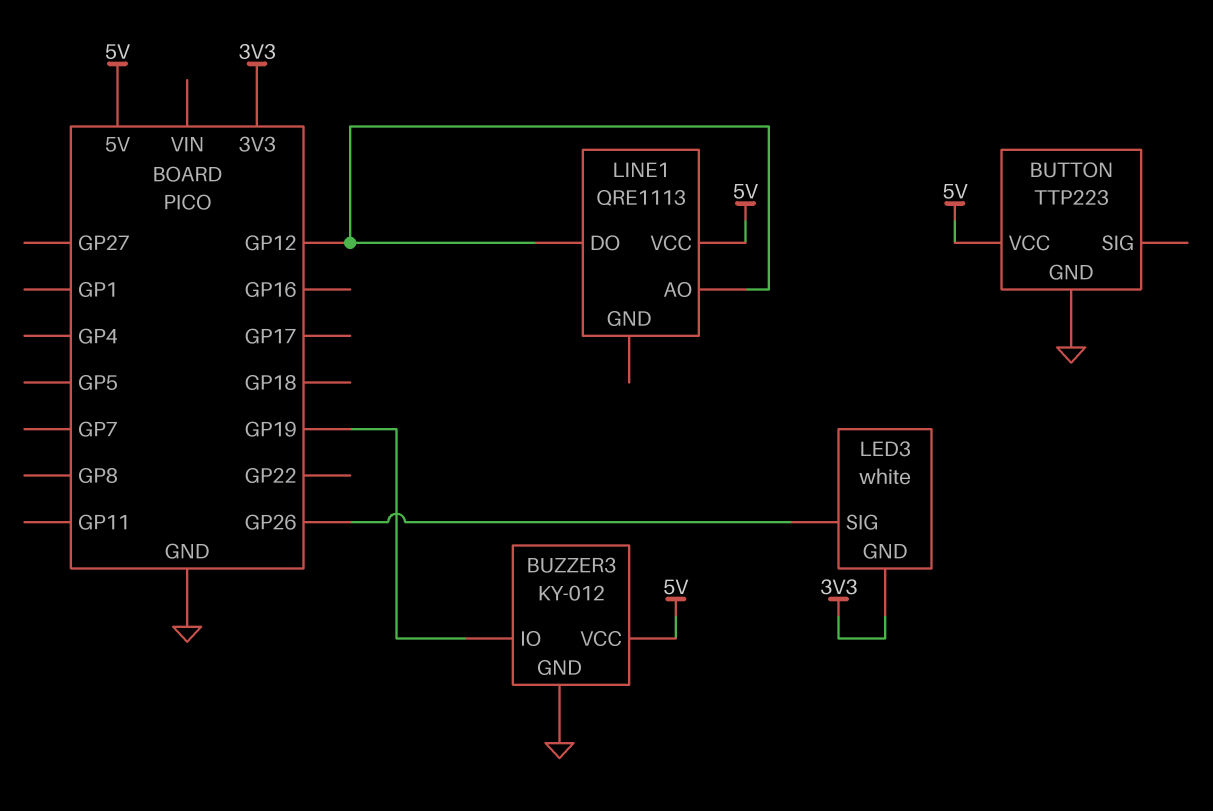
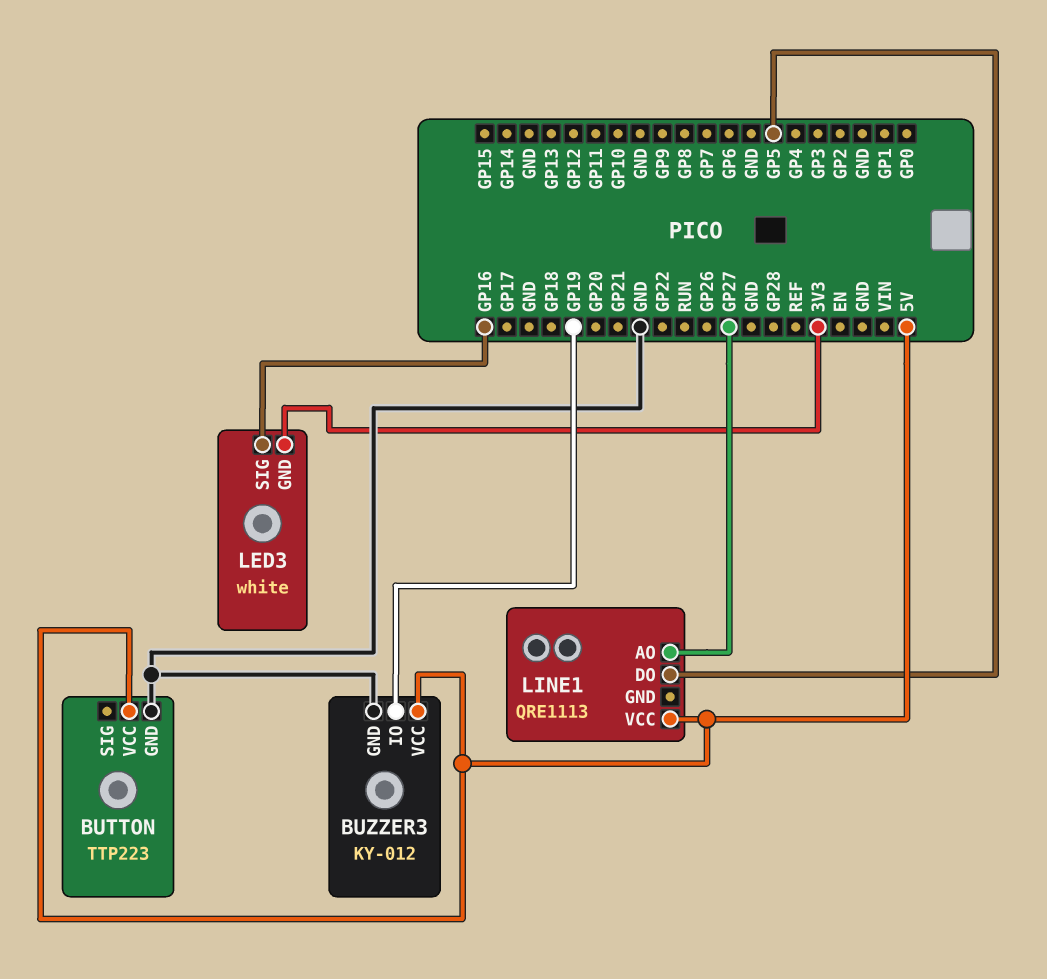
LED3 pin SIG: GP26 -> GP16
LINE1 pin AO: GP12 -> GP27
LINE1 pin DO: GP12 -> GP5

